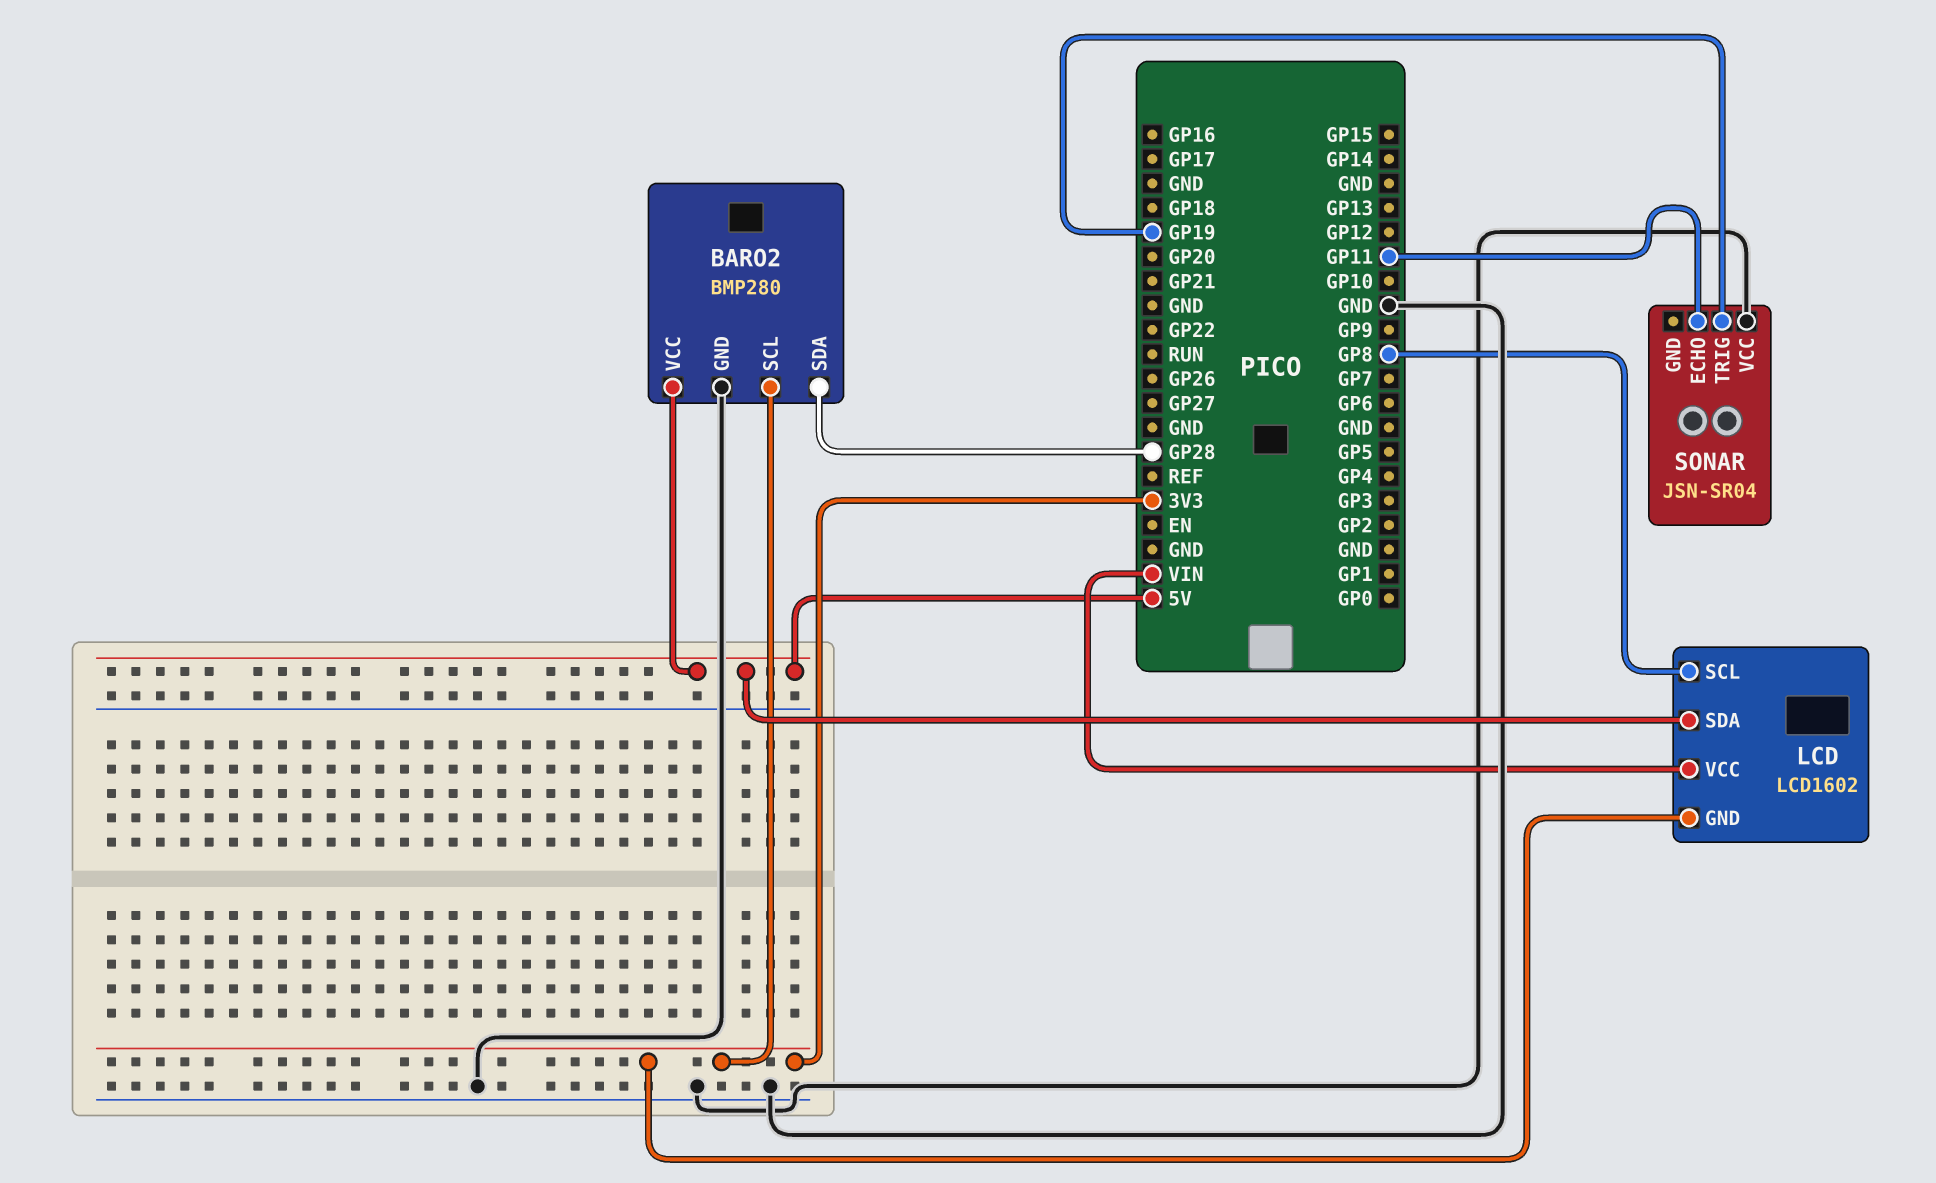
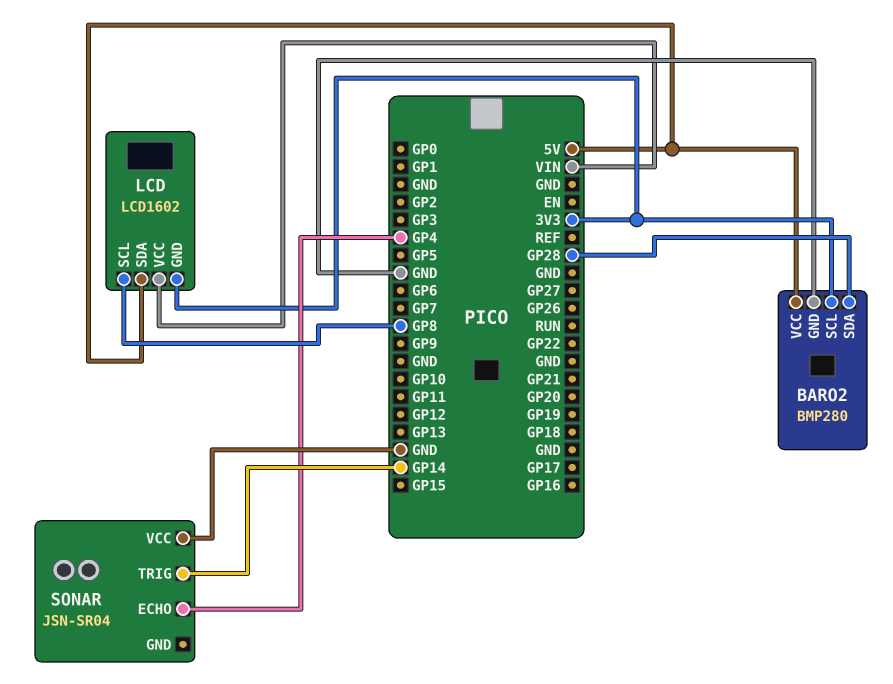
SONAR pin ECHO: GP11 -> GP4
SONAR pin TRIG: GP19 -> GP14

